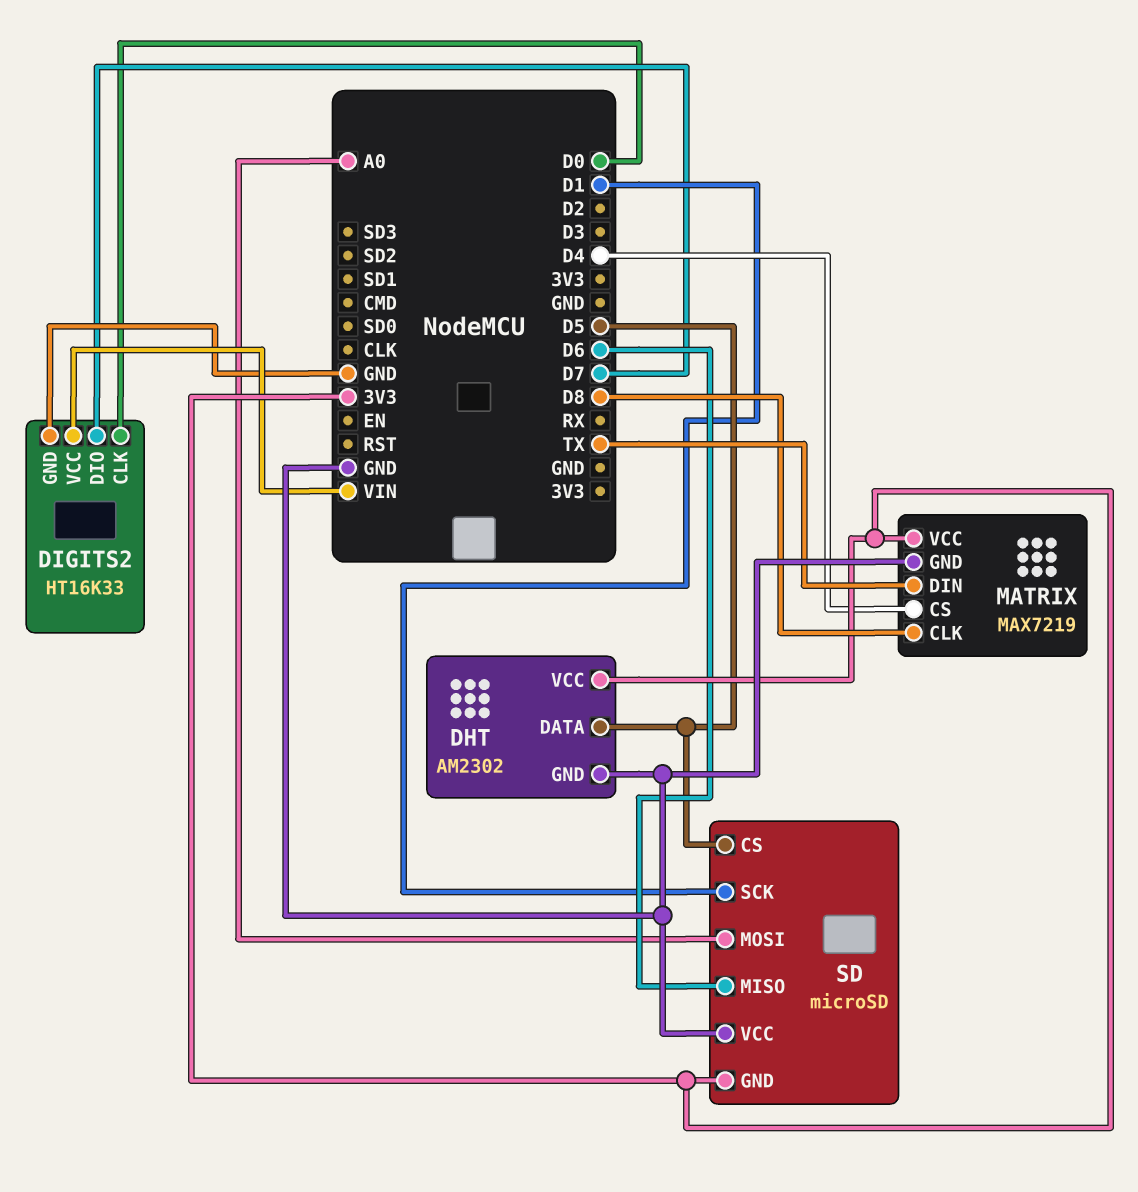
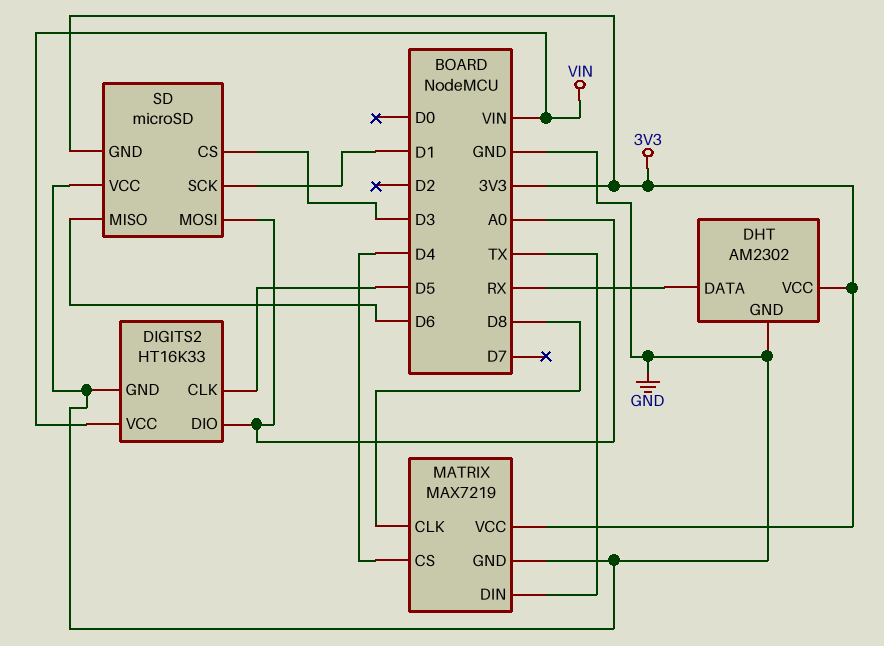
DHT pin DATA: D5 -> RX
DIGITS2 pin CLK: D0 -> D5
DIGITS2 pin DIO: D7 -> A0
SD pin CS: D5 -> D3

